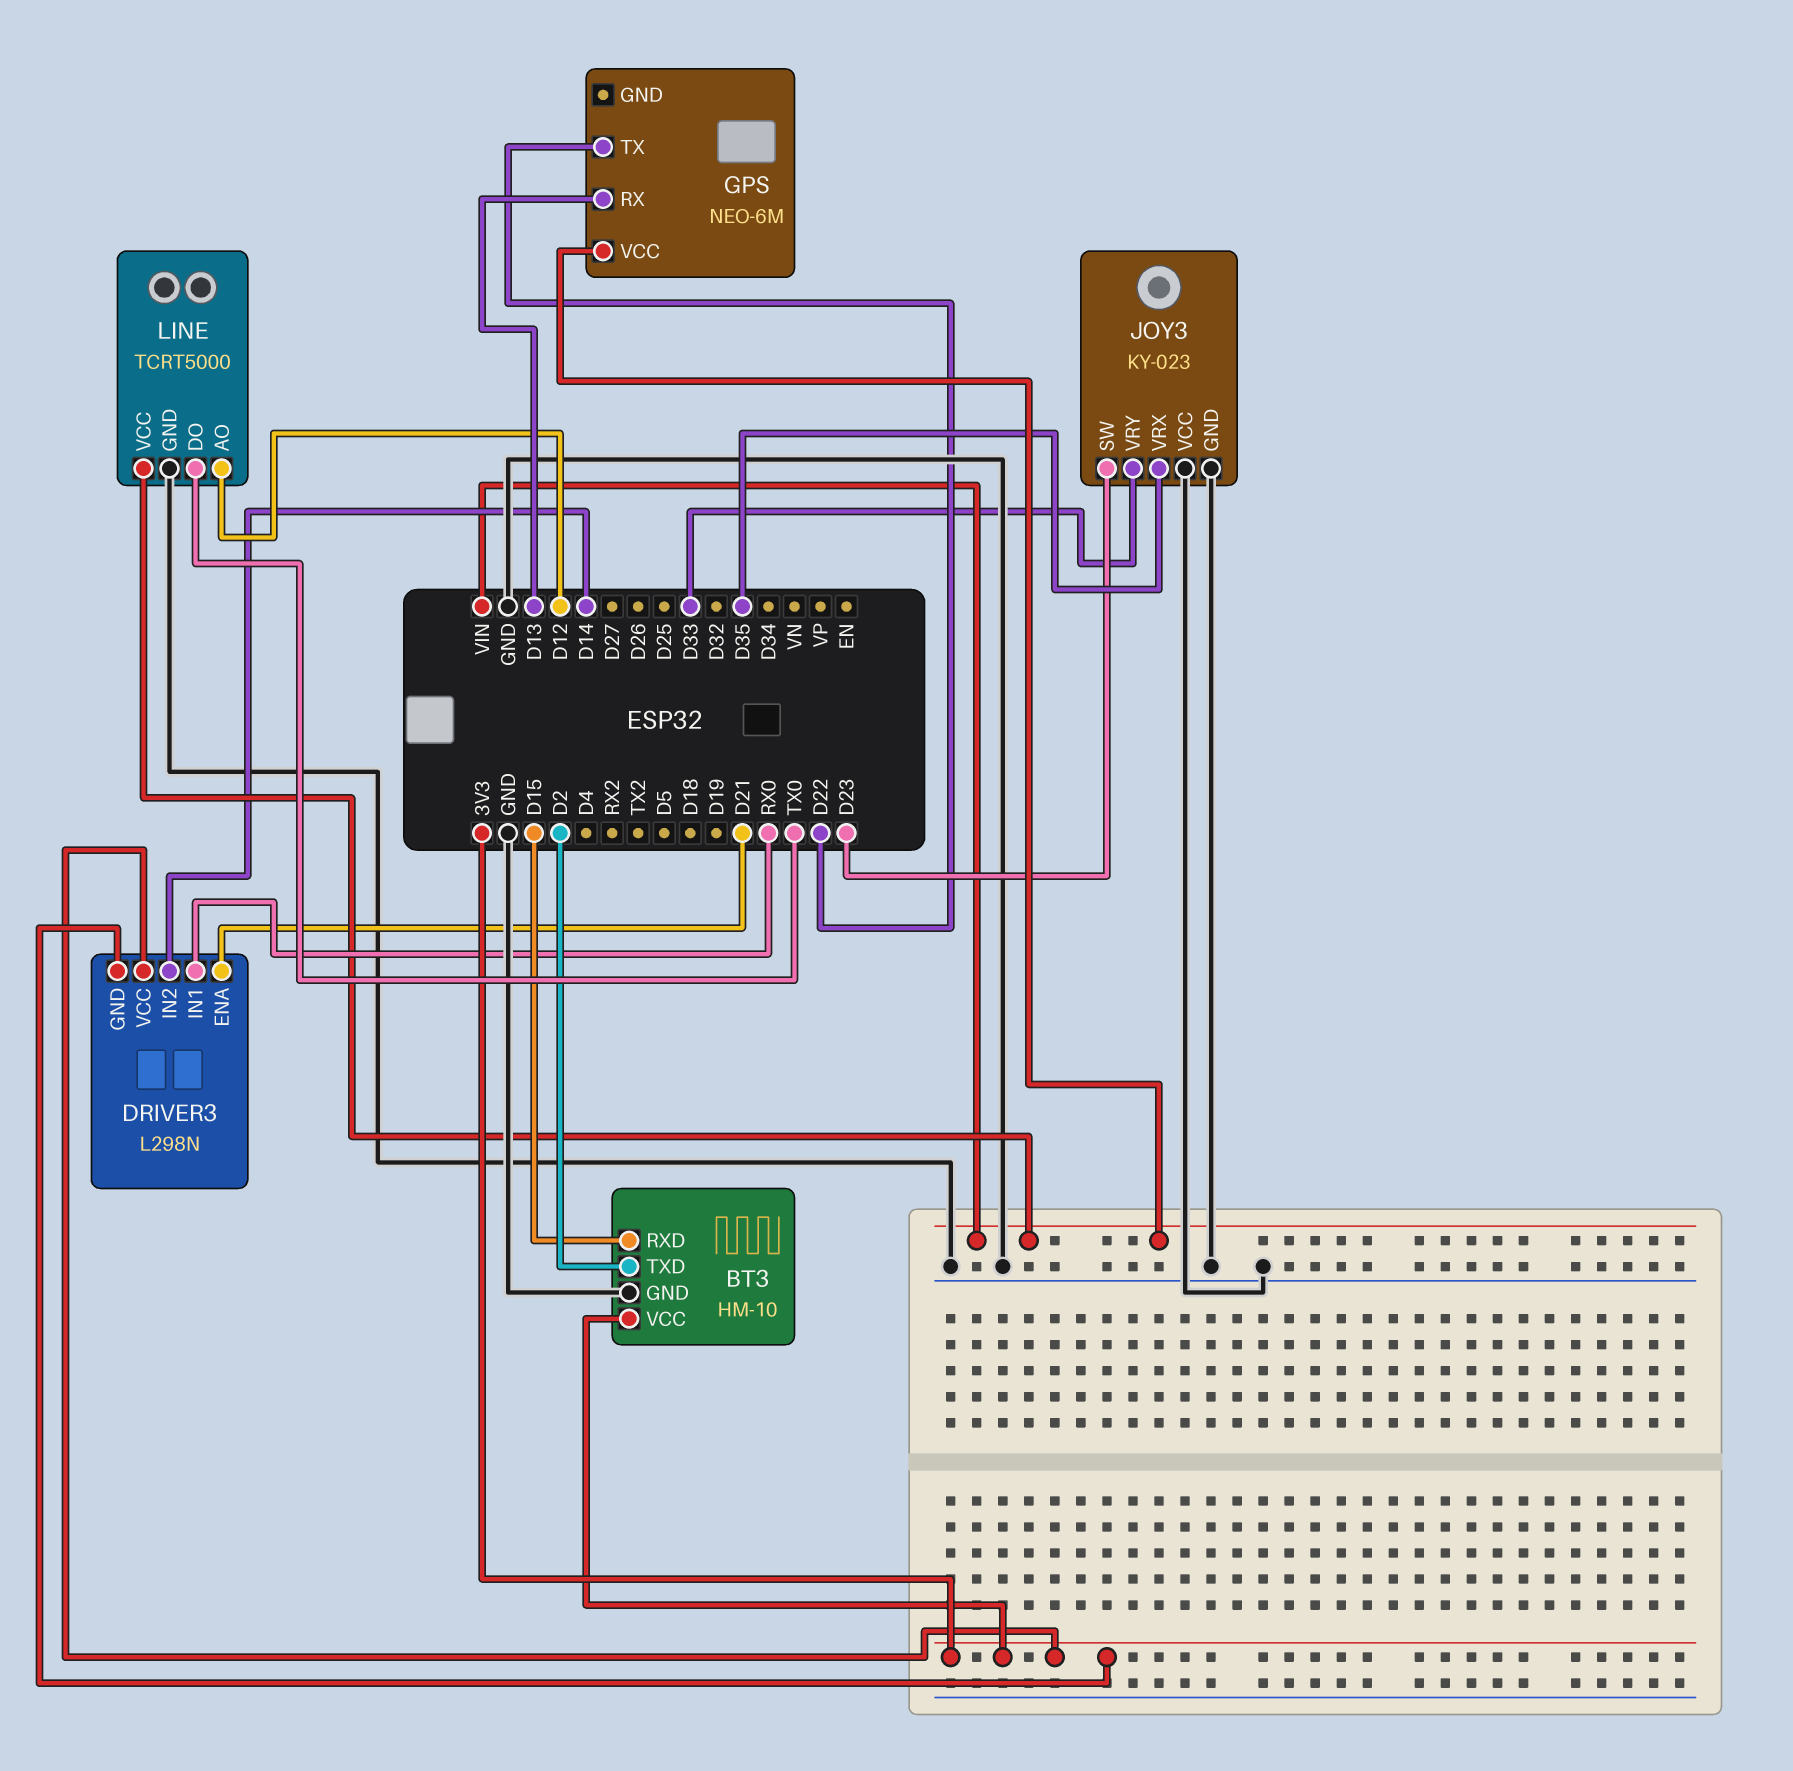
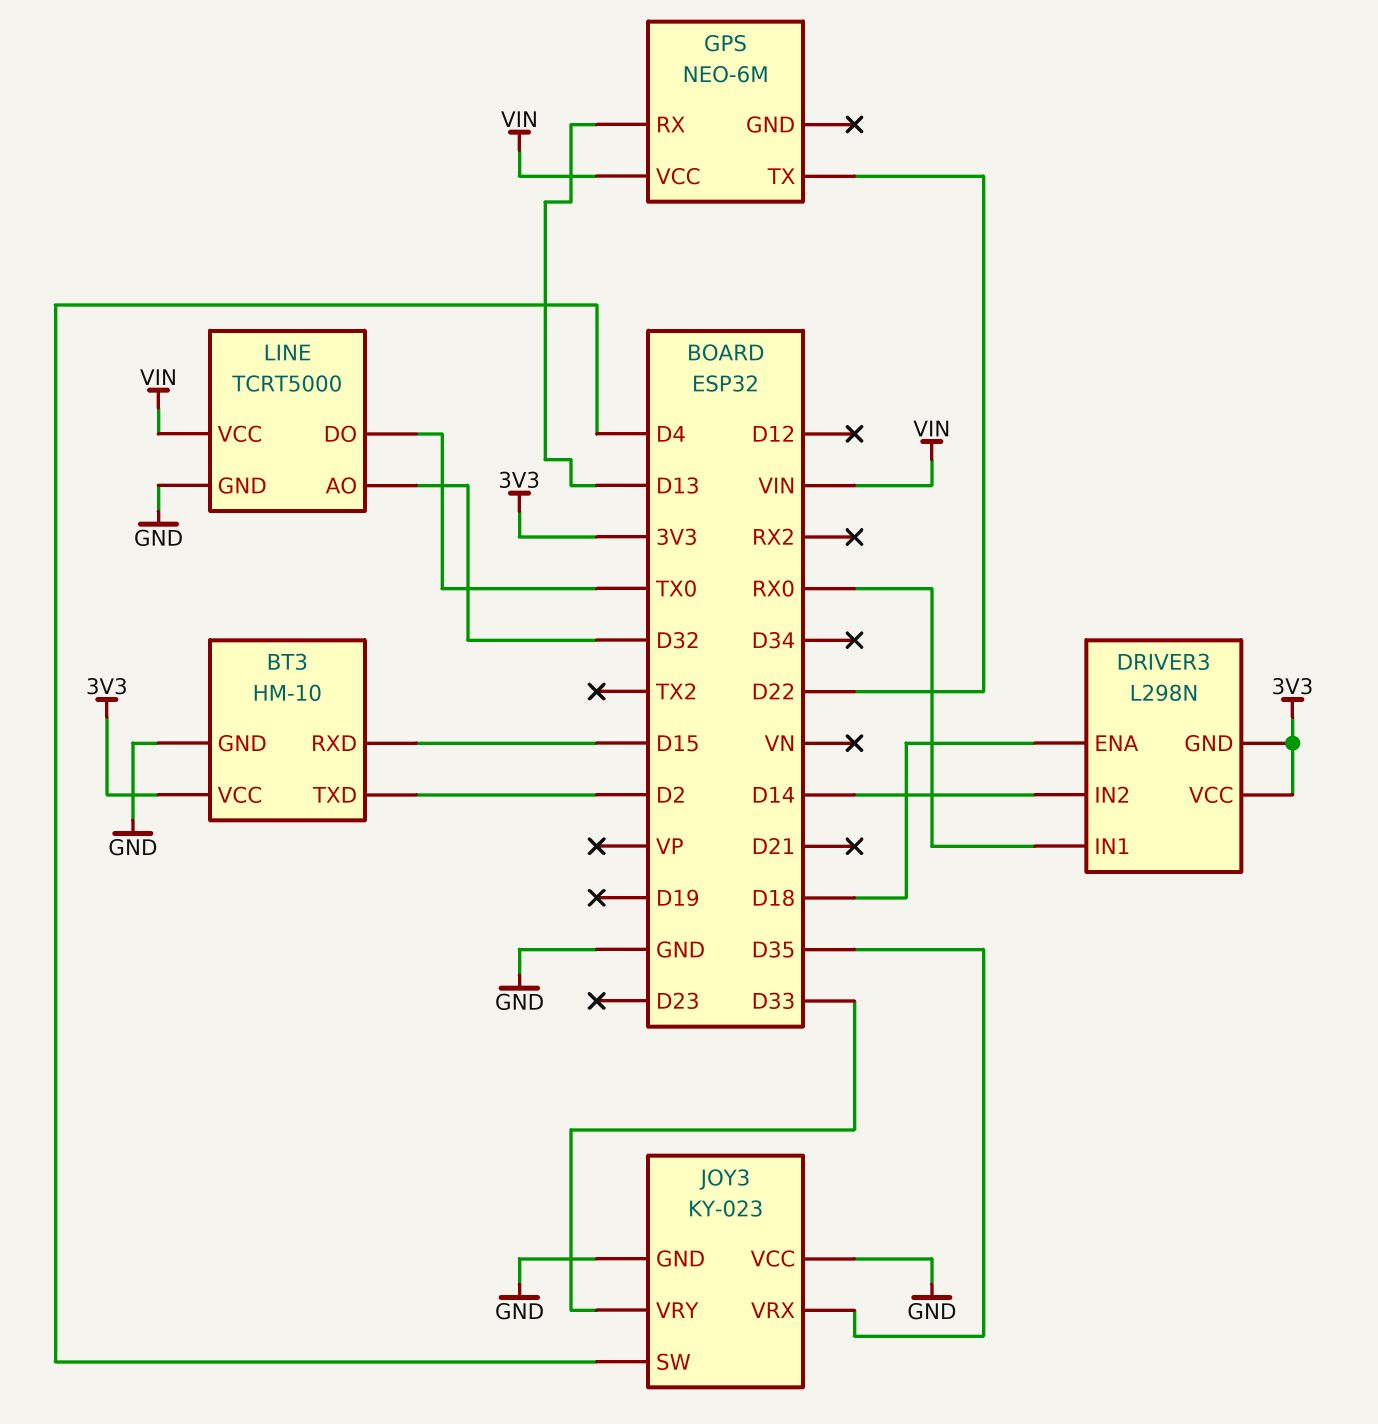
DRIVER3 pin ENA: D21 -> D18
JOY3 pin SW: D23 -> D4
LINE pin AO: D12 -> D32

